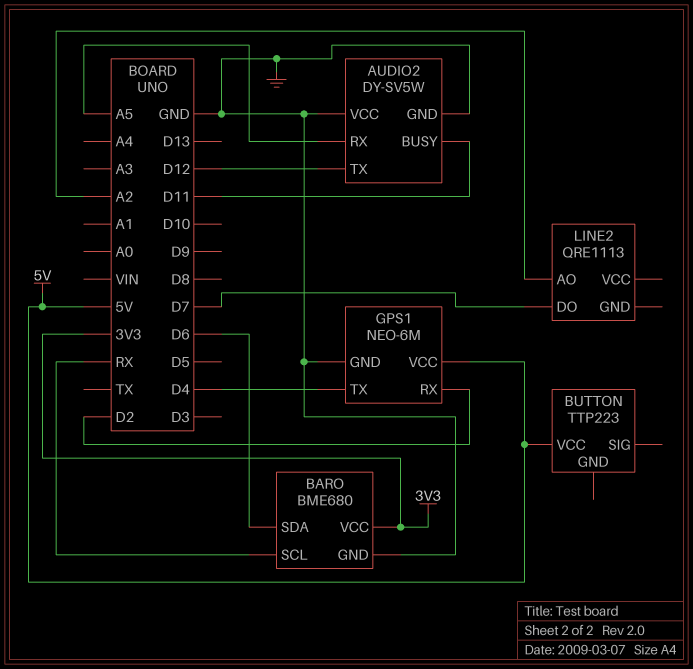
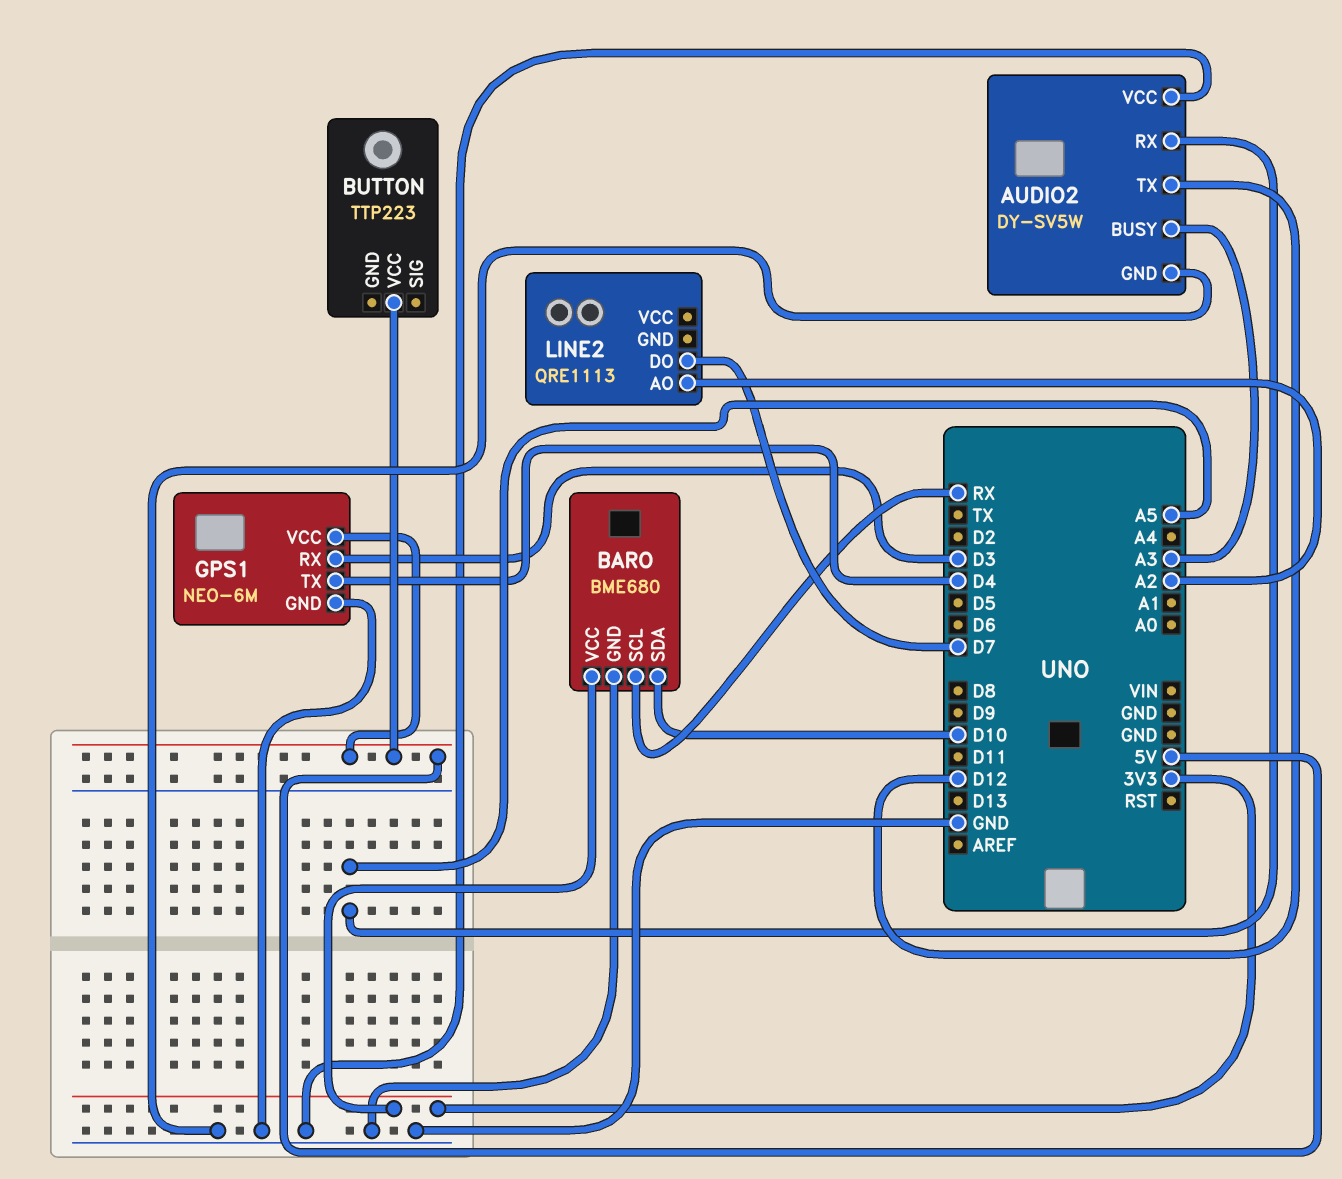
AUDIO2 pin BUSY: D11 -> A3
BARO pin SDA: D6 -> D10
GPS1 pin RX: D2 -> D3

